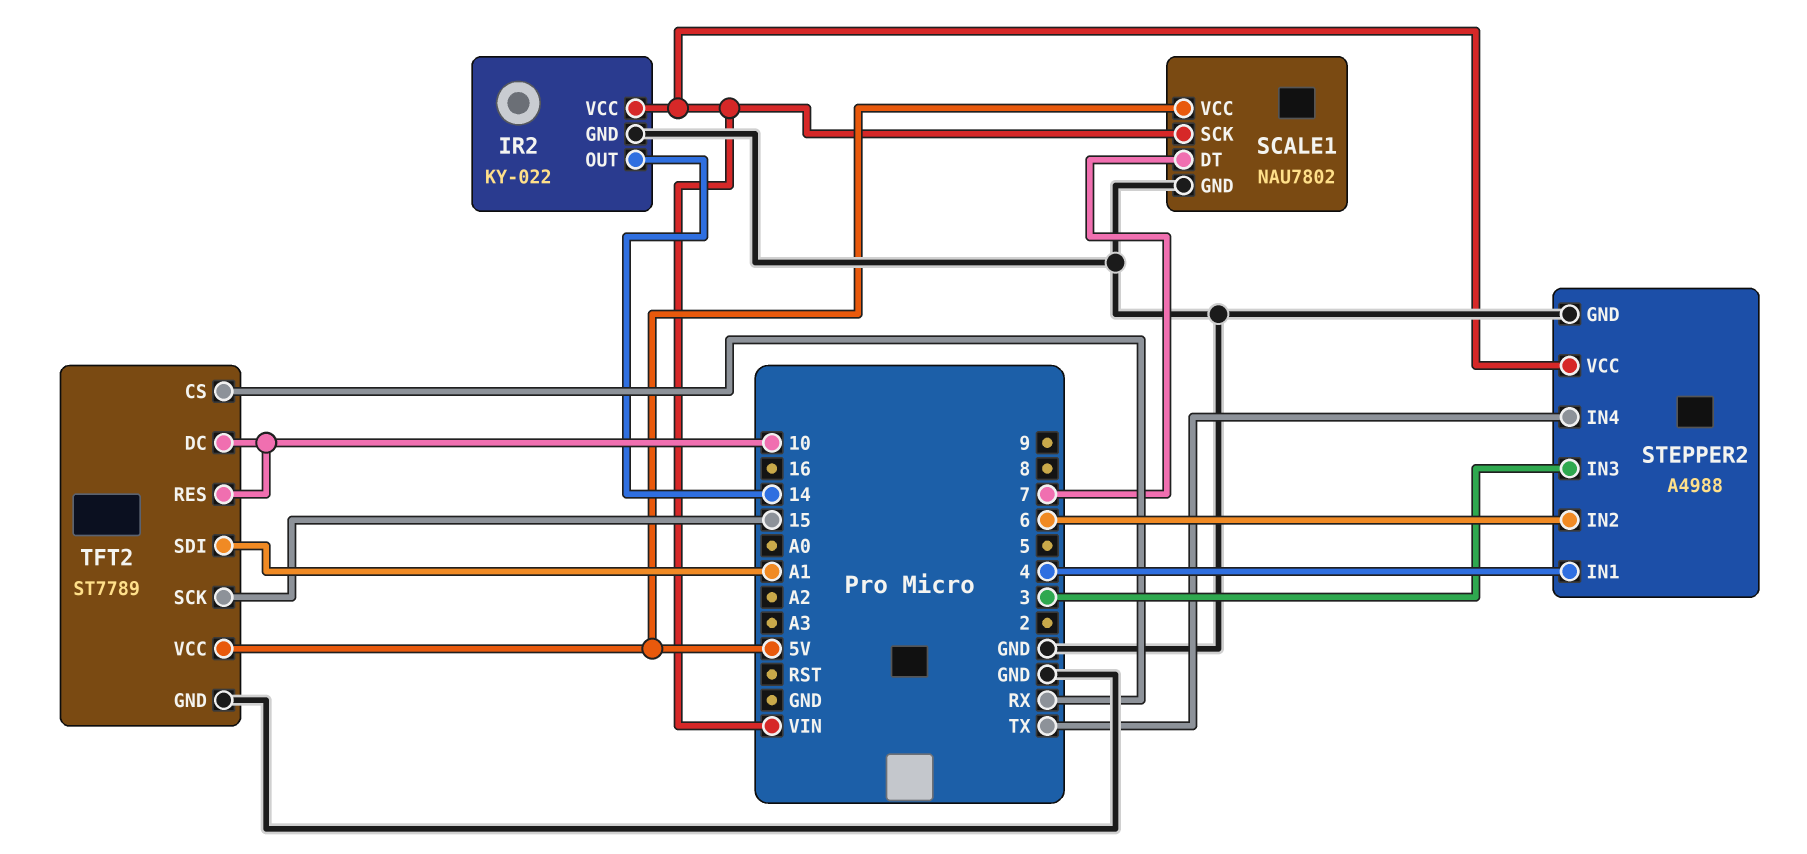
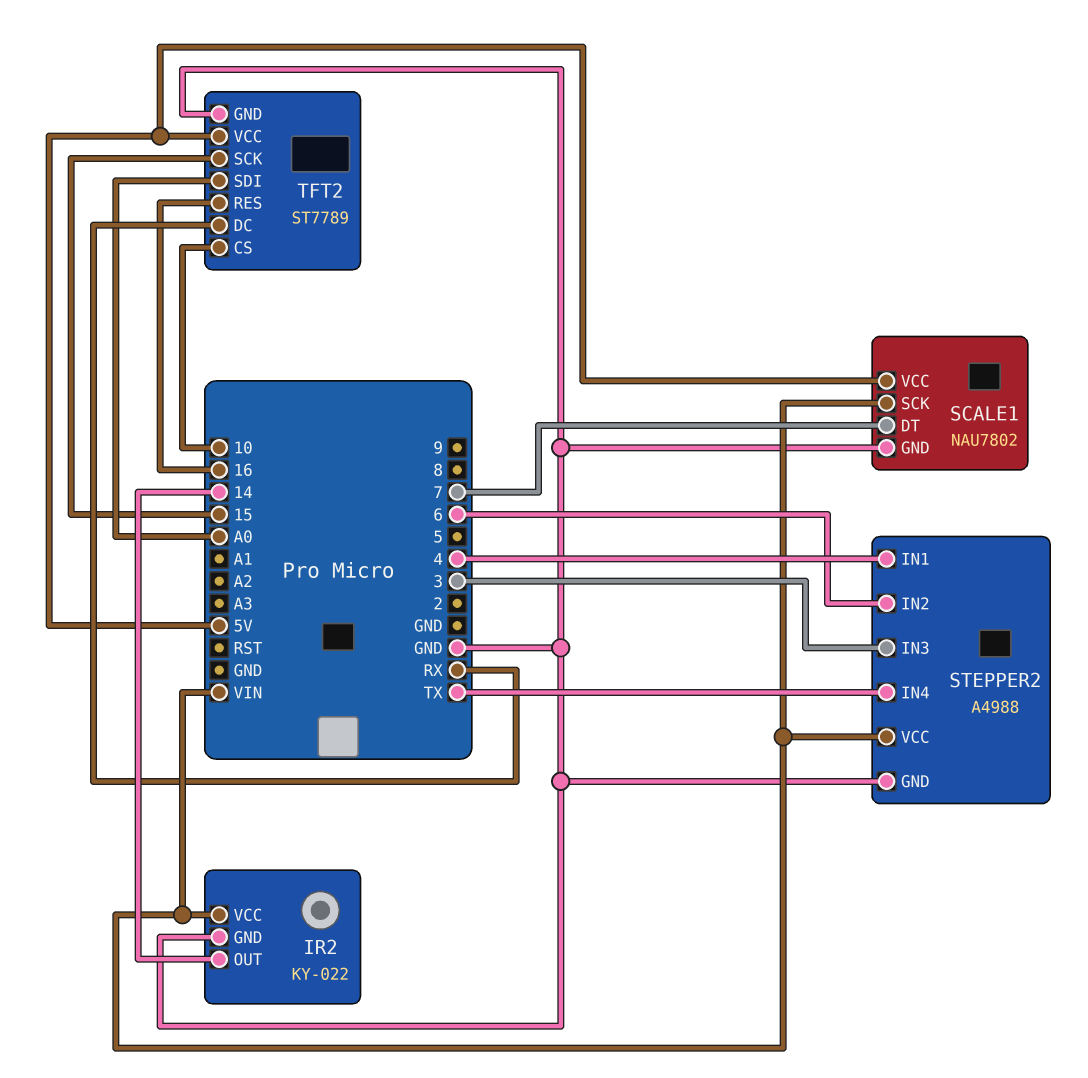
TFT2 pin CS: RX -> 10
TFT2 pin DC: 10 -> RX
TFT2 pin RES: 10 -> 16
TFT2 pin SDI: A1 -> A0

